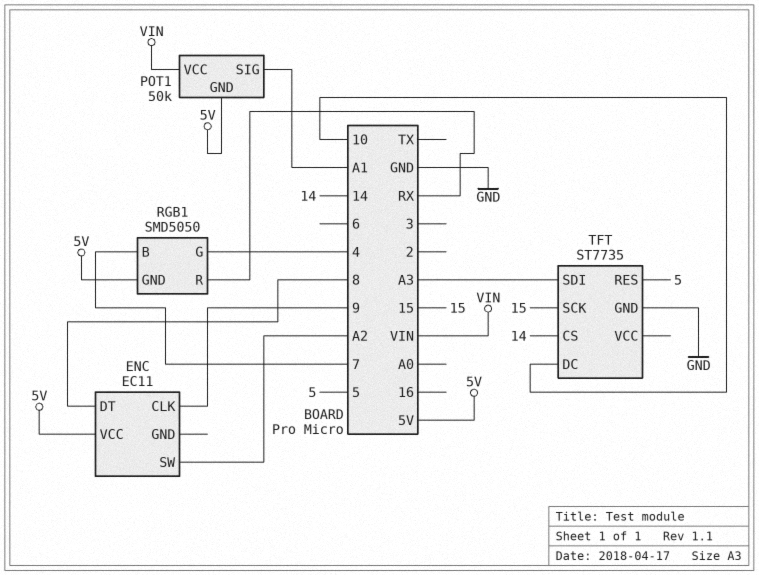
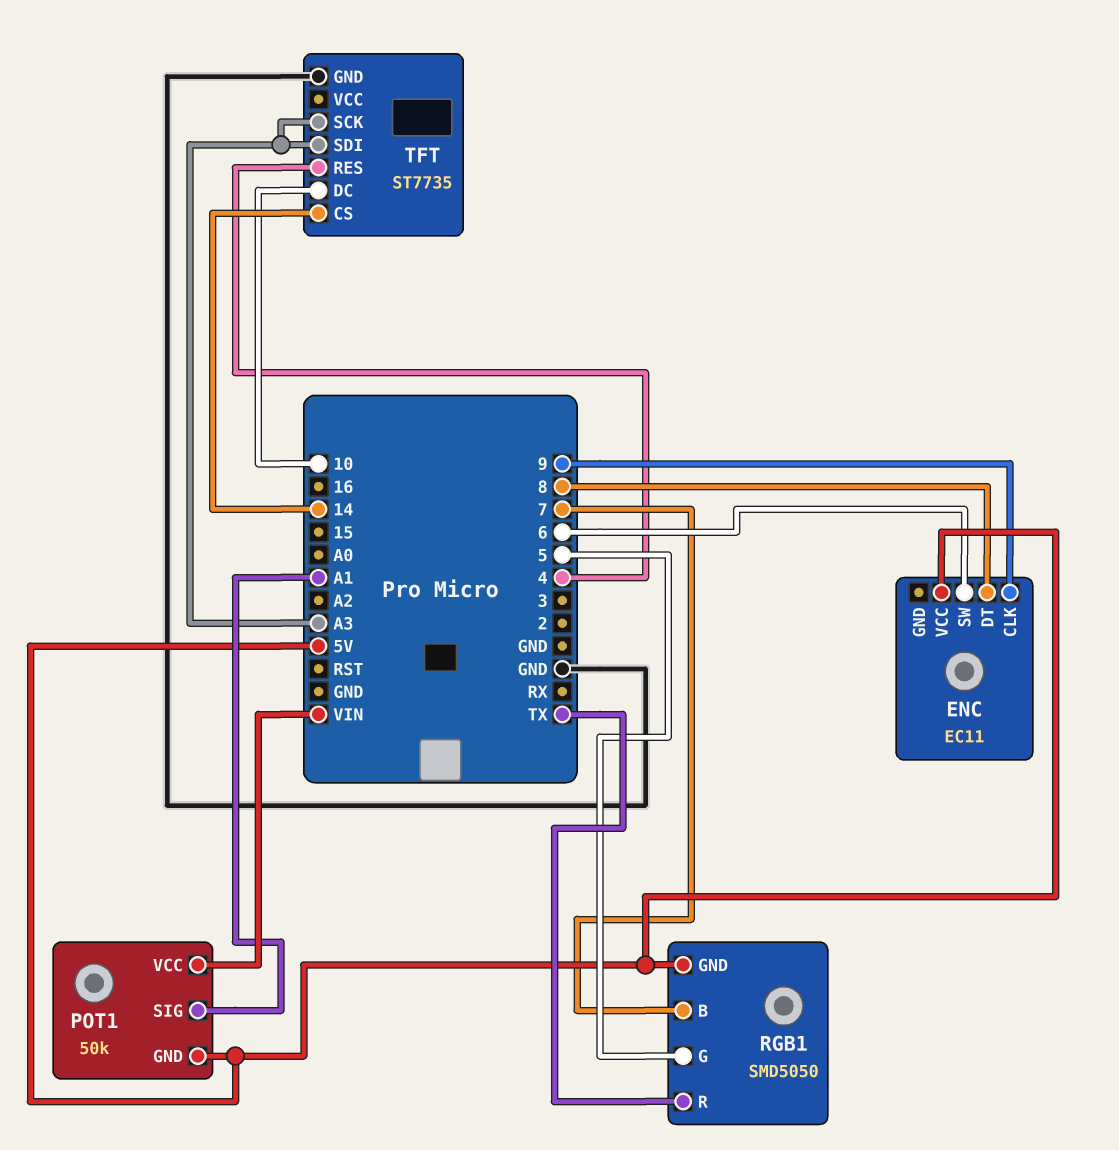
ENC pin SW: A2 -> 6
RGB1 pin G: 4 -> 5
RGB1 pin R: RX -> TX
TFT pin RES: 5 -> 4
TFT pin SCK: 15 -> A3

